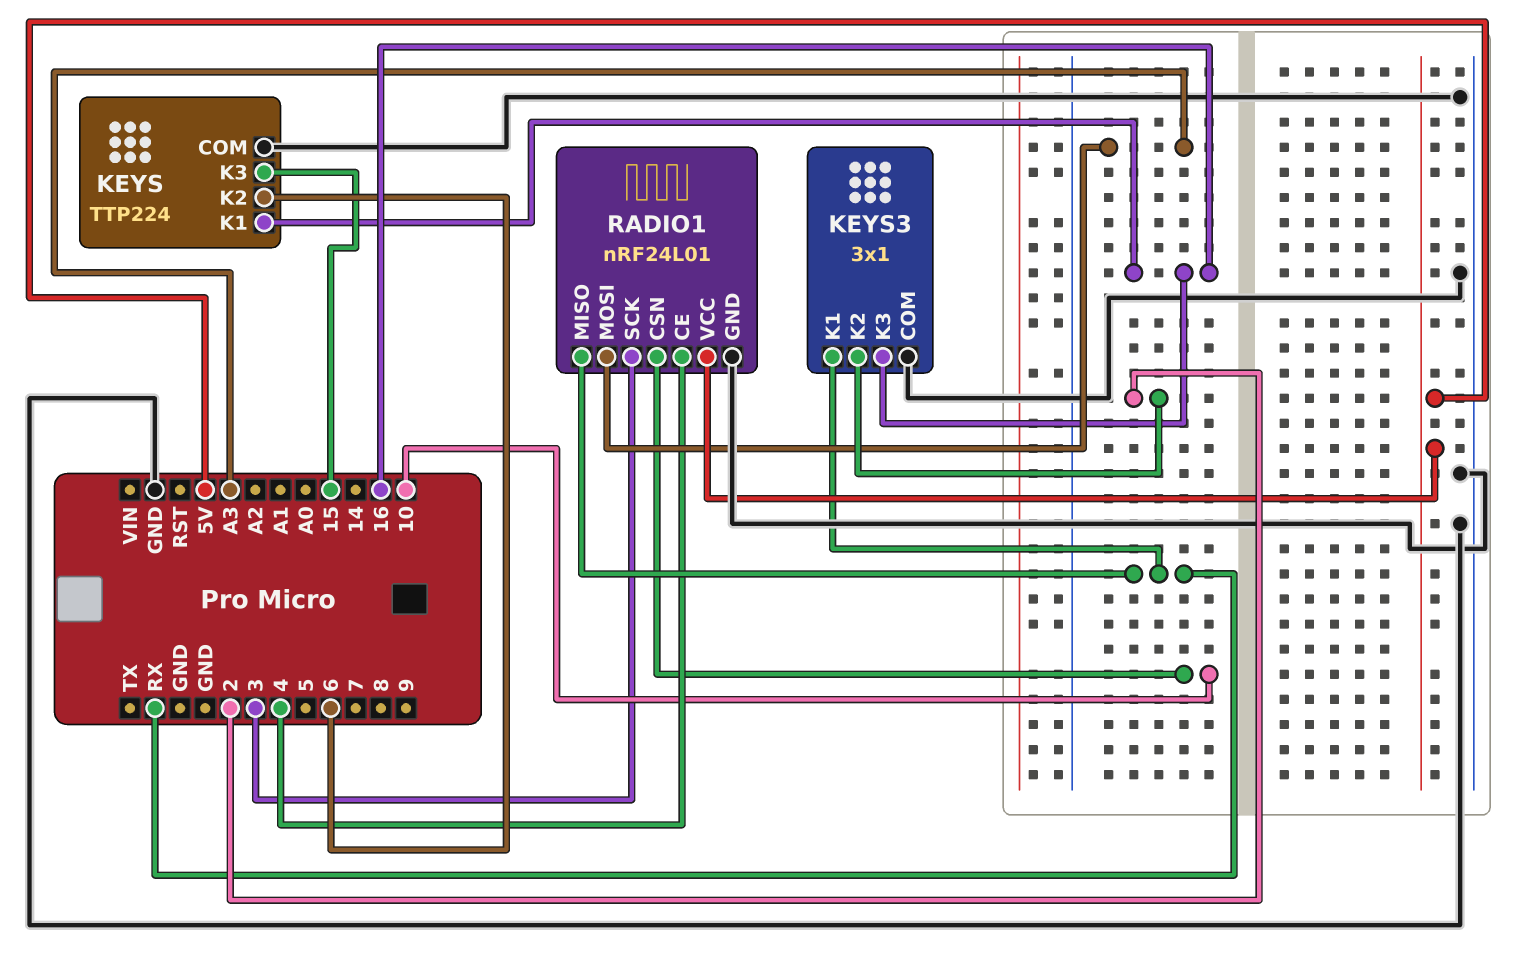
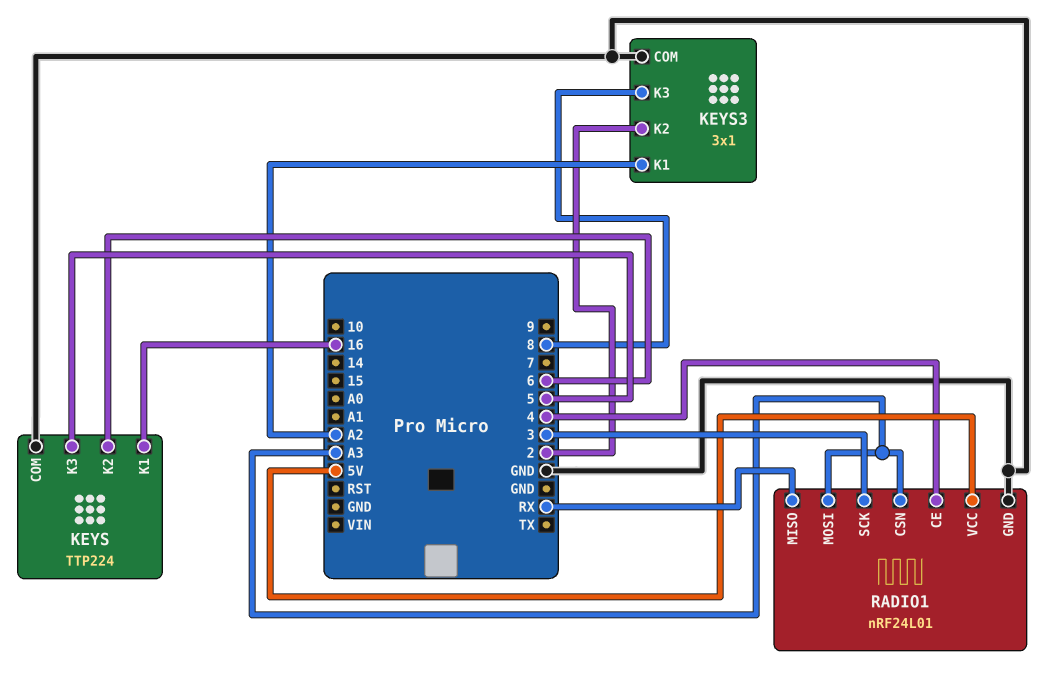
KEYS pin K3: 15 -> 5
KEYS3 pin K1: RX -> A2
KEYS3 pin K3: 16 -> 8
RADIO1 pin CSN: 10 -> A3

